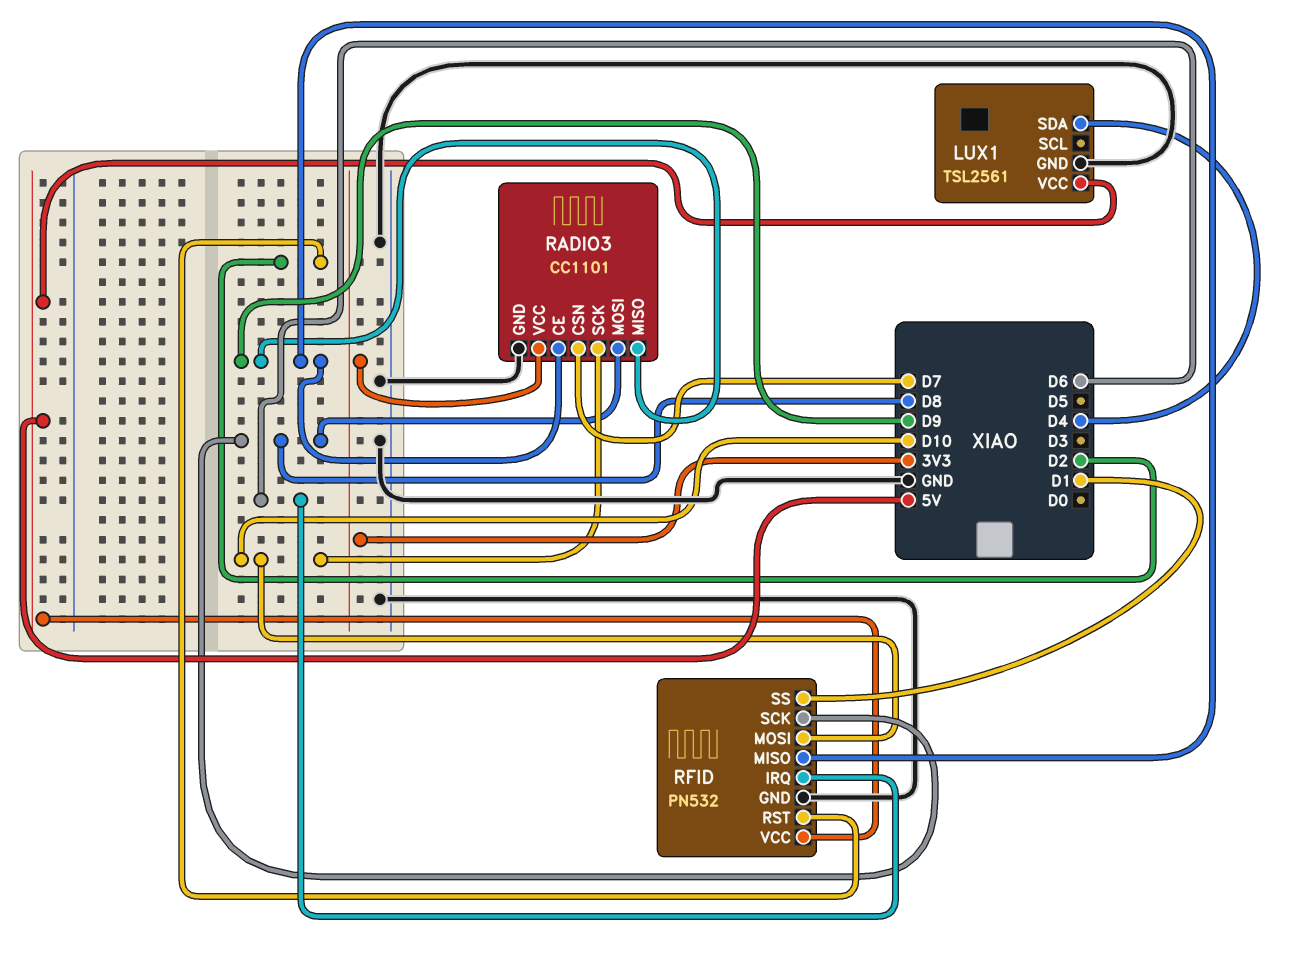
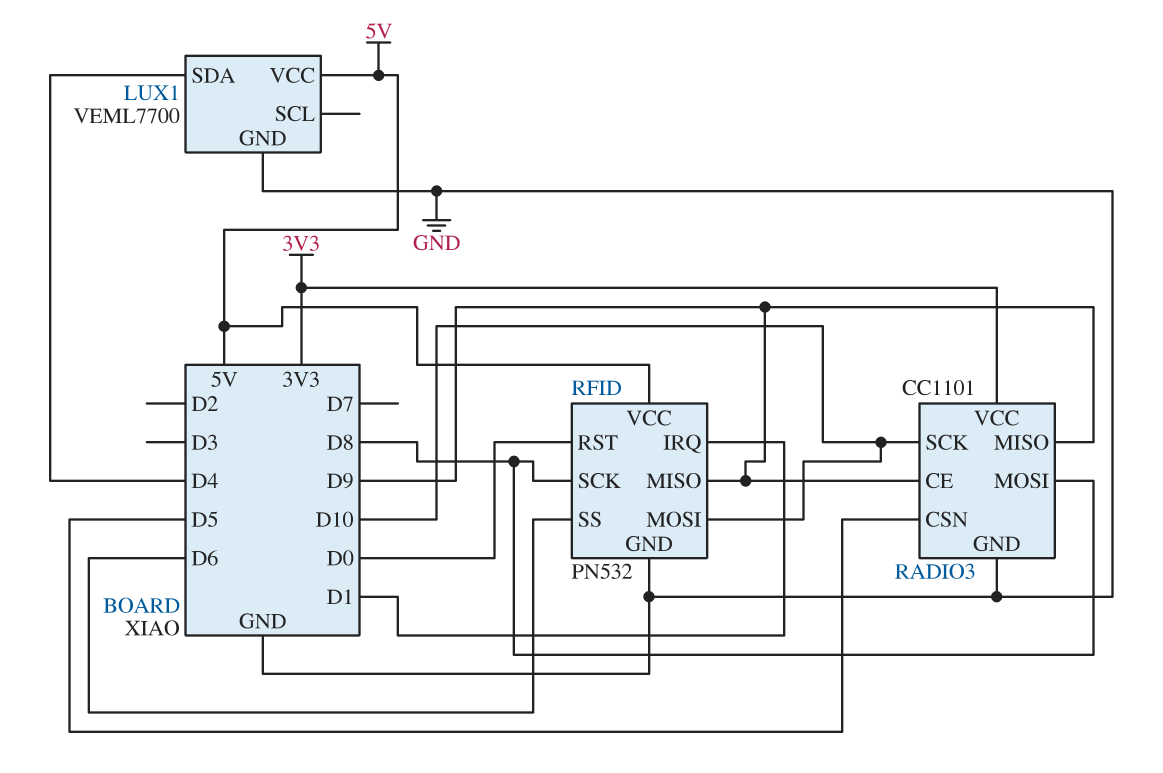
LUX1: TSL2561 -> VEML7700
RADIO3 pin CSN: D7 -> D5
RFID pin IRQ: D6 -> D1
RFID pin RST: D2 -> D0
RFID pin SS: D1 -> D6

